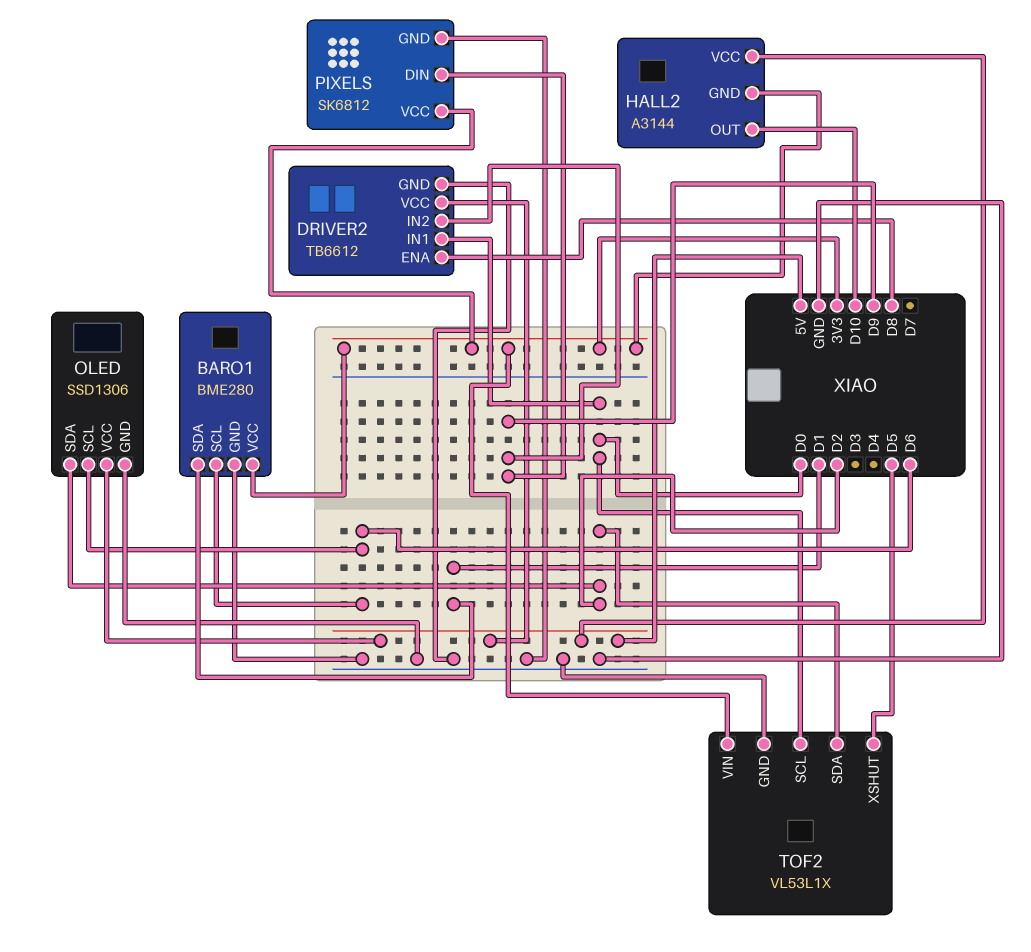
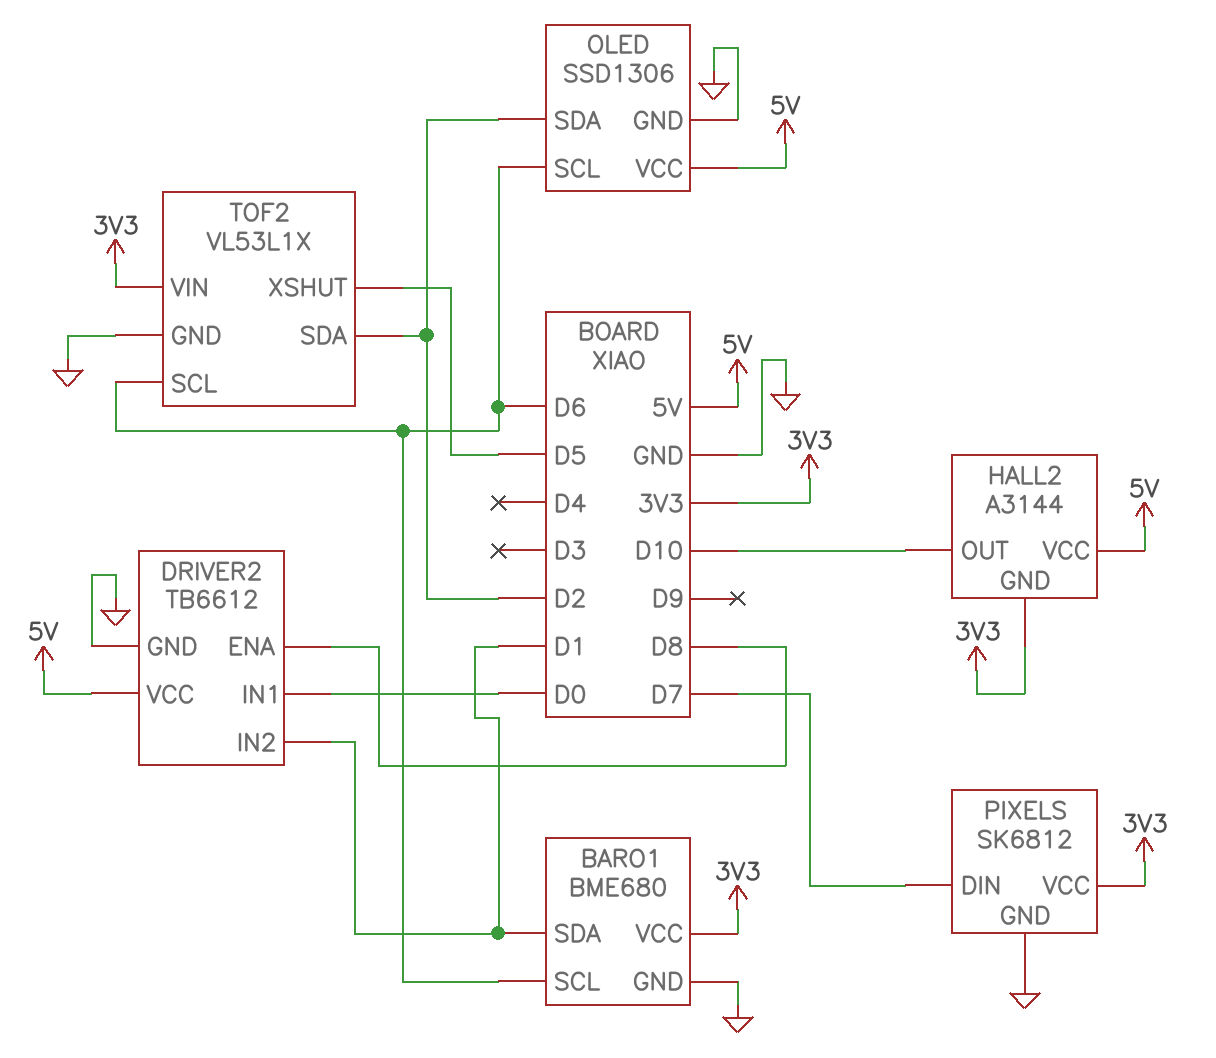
BARO1: BME280 -> BME680
DRIVER2 pin IN2: D9 -> D1
PIXELS pin DIN: D9 -> D7
TOF2 pin SCL: D0 -> D6

